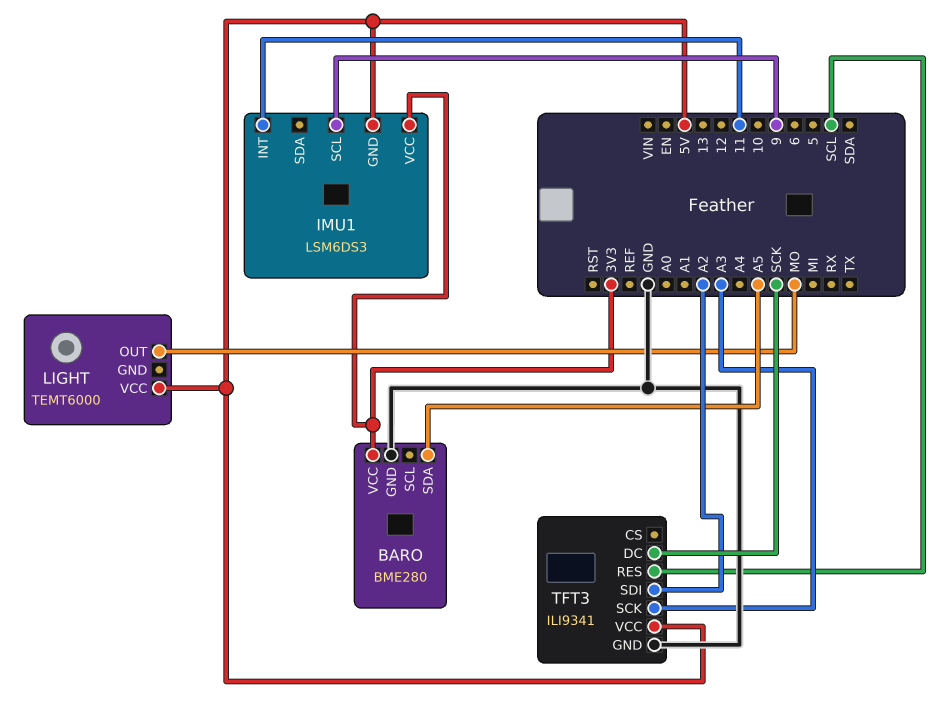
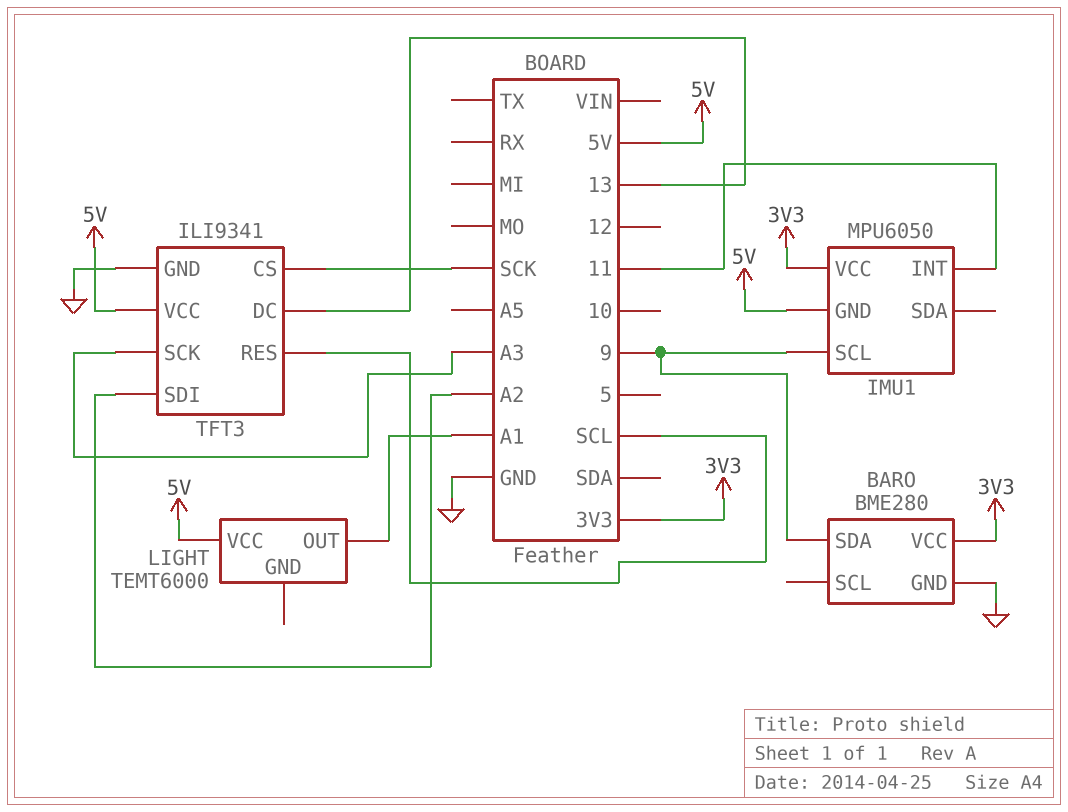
BARO pin SDA: A5 -> 9
IMU1: LSM6DS3 -> MPU6050
LIGHT pin OUT: MO -> A1
TFT3 pin CS: none -> SCK
TFT3 pin DC: SCK -> 13

